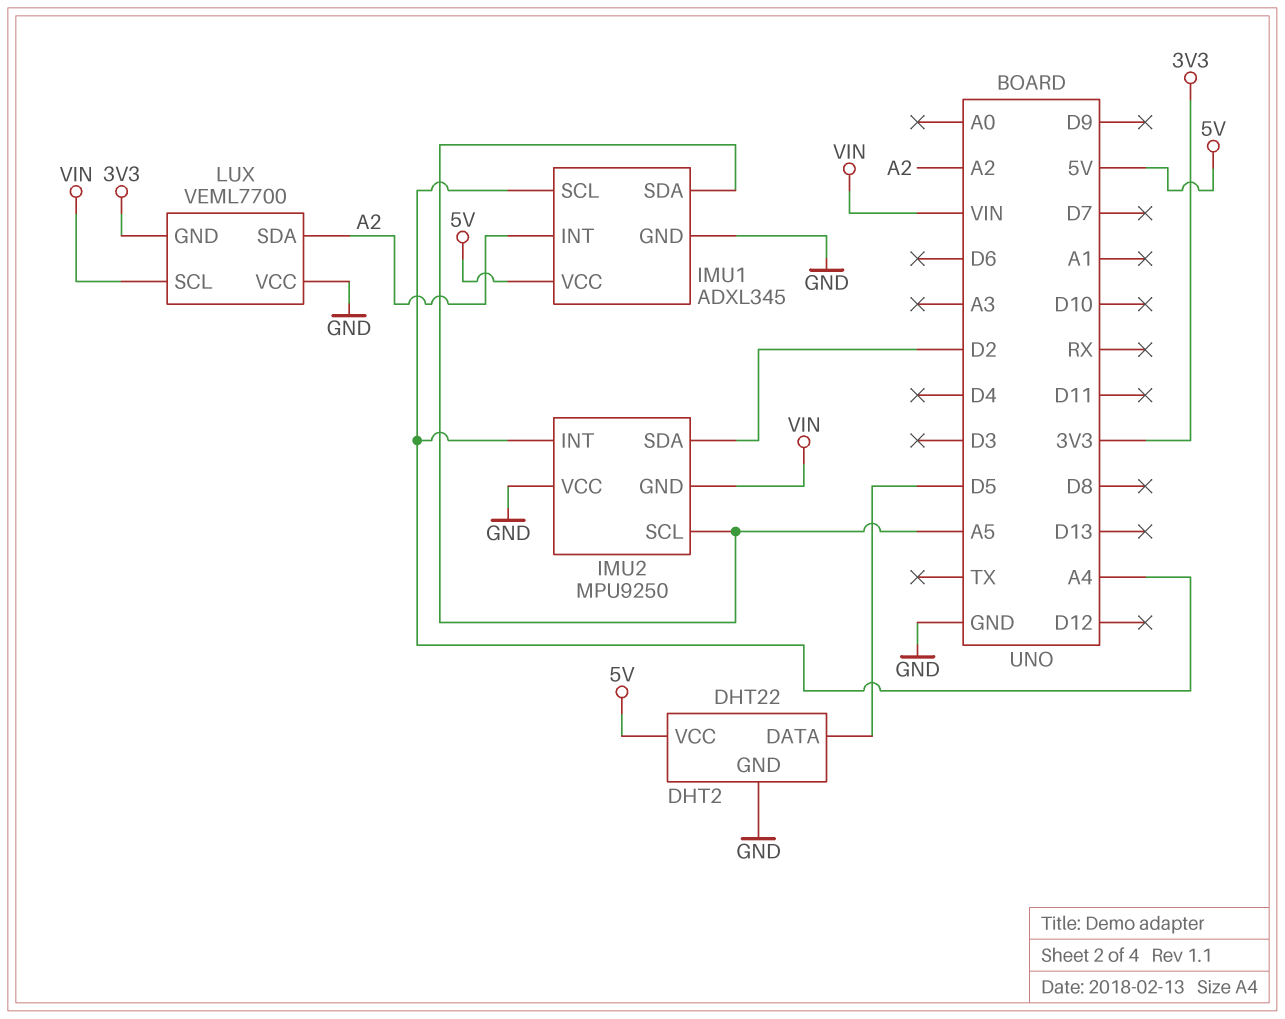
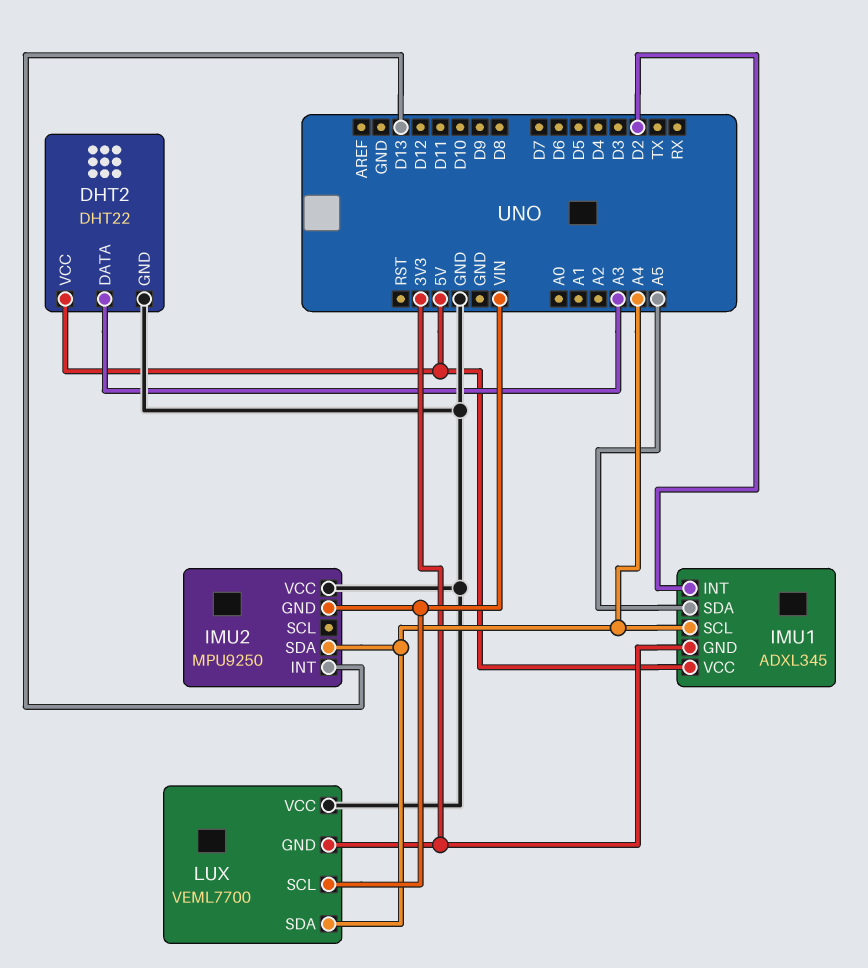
DHT2 pin DATA: D5 -> A3
IMU1 pin GND: GND -> 3V3
IMU1 pin INT: A2 -> D2
IMU2 pin INT: A4 -> D13
IMU2 pin SCL: A5 -> none
IMU2 pin SDA: D2 -> A4
LUX pin SDA: A2 -> A4

